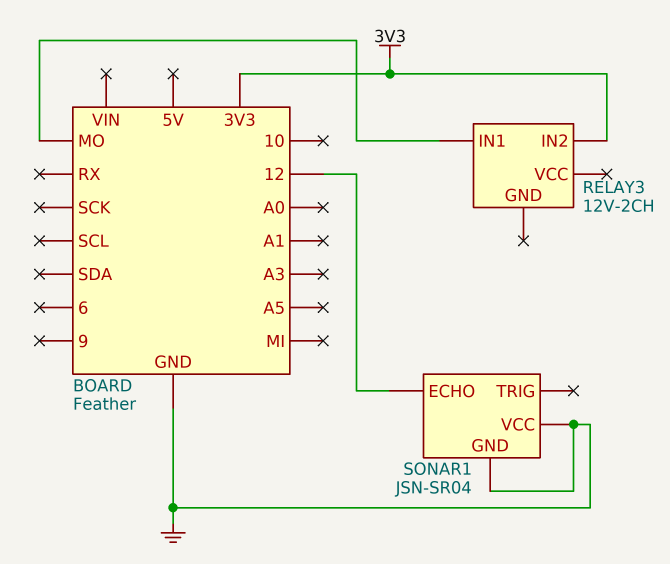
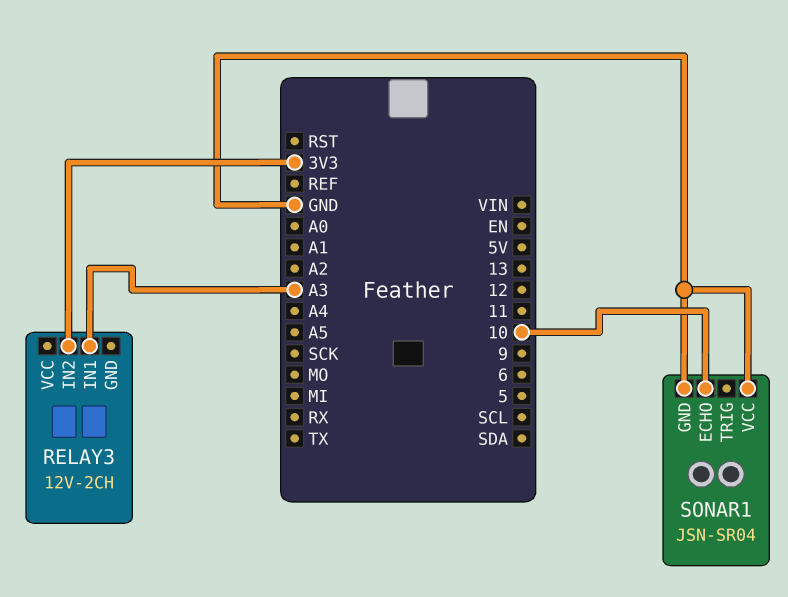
RELAY3 pin IN1: MO -> A3
SONAR1 pin ECHO: 12 -> 10

